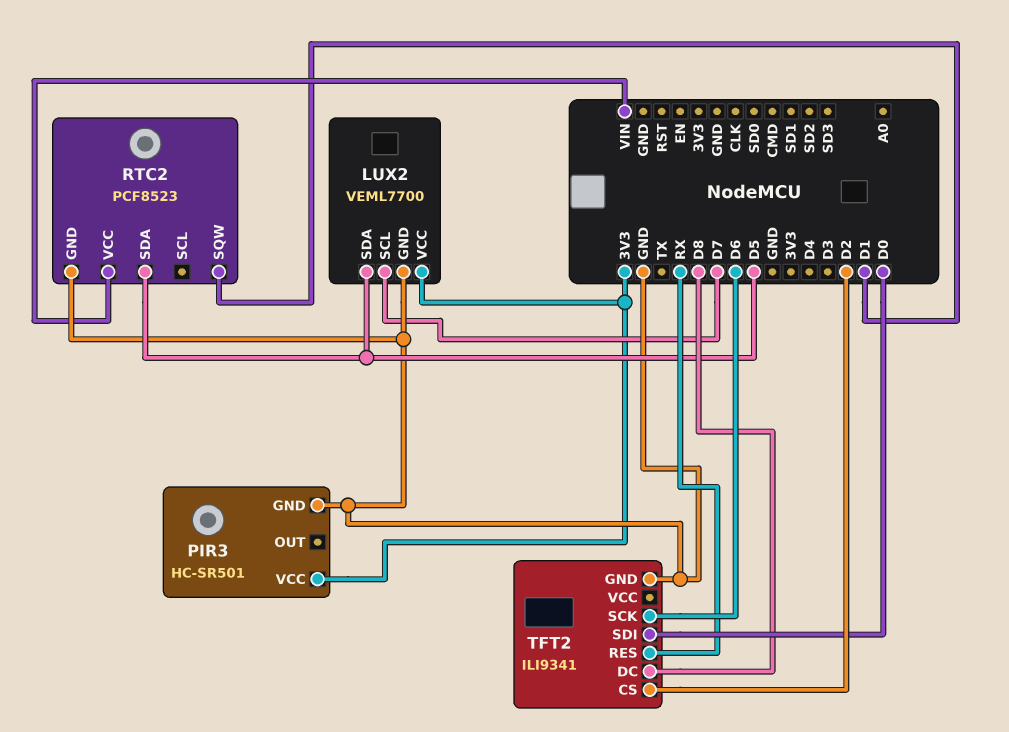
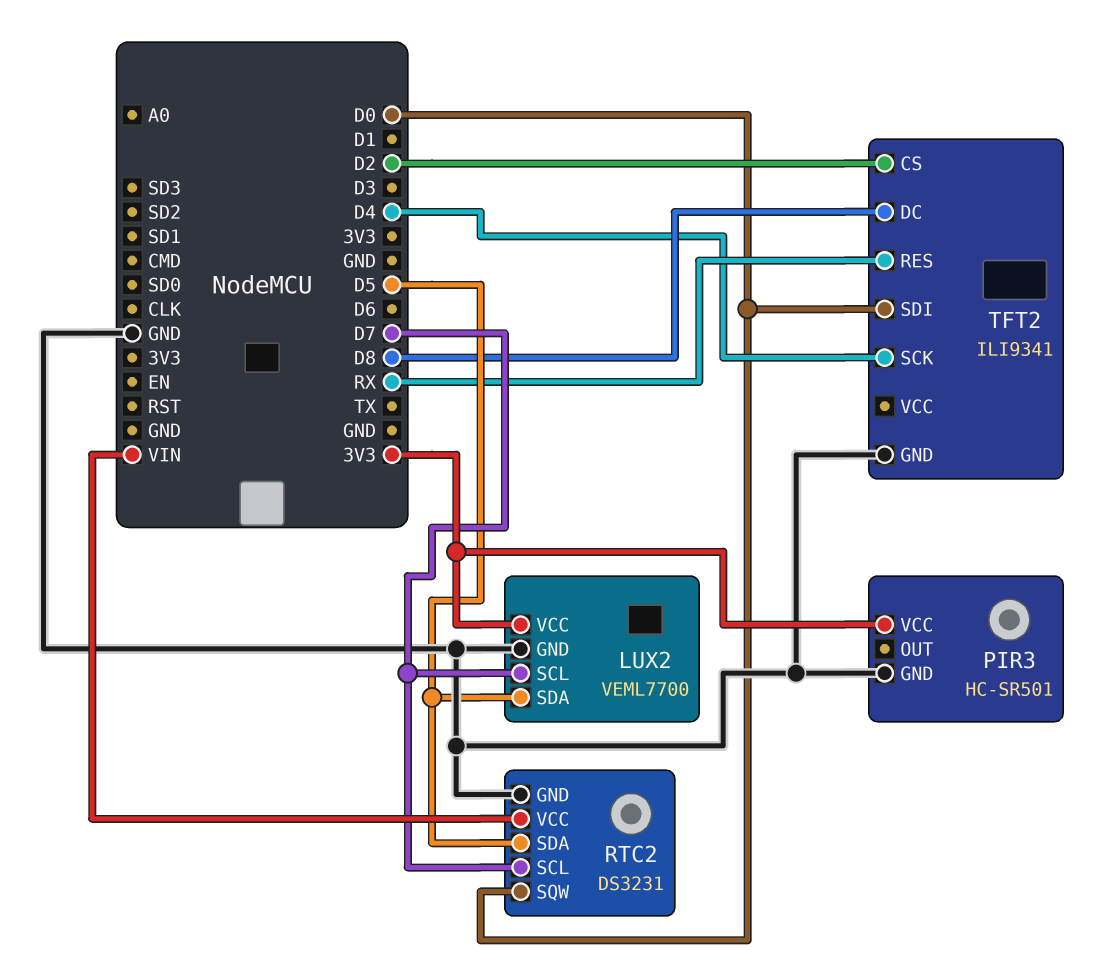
RTC2: PCF8523 -> DS3231
RTC2 pin SCL: none -> D7
RTC2 pin SQW: D1 -> D0
TFT2 pin SCK: D6 -> D4

